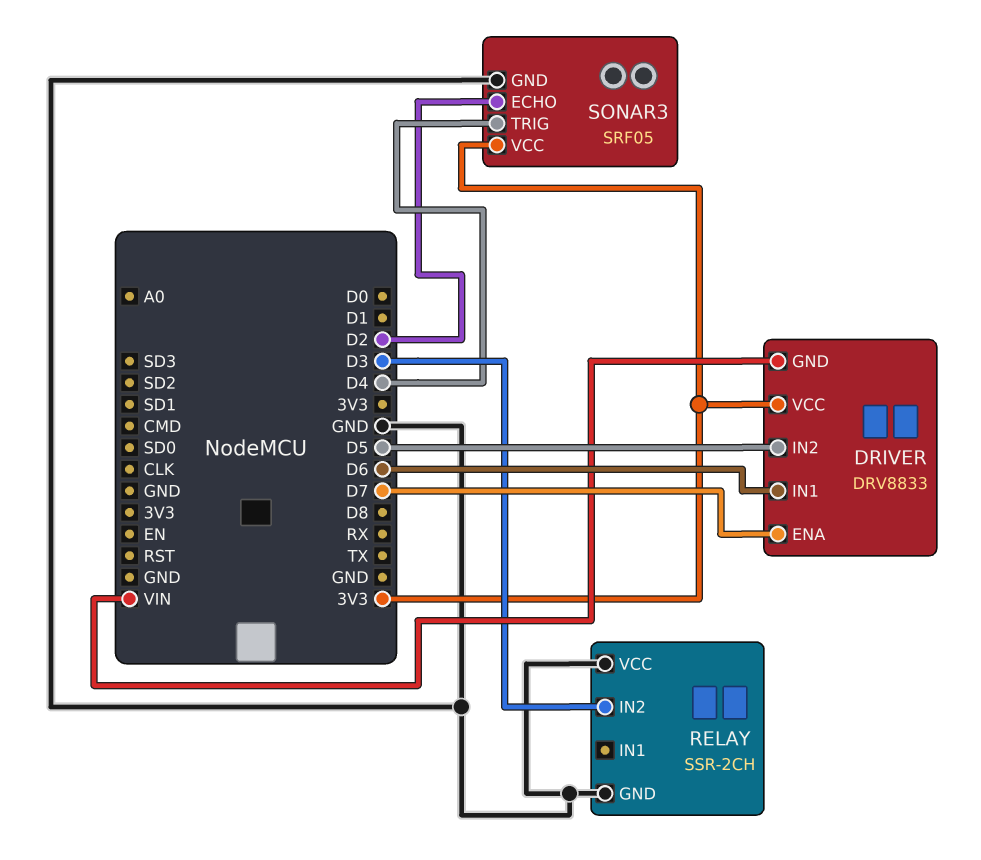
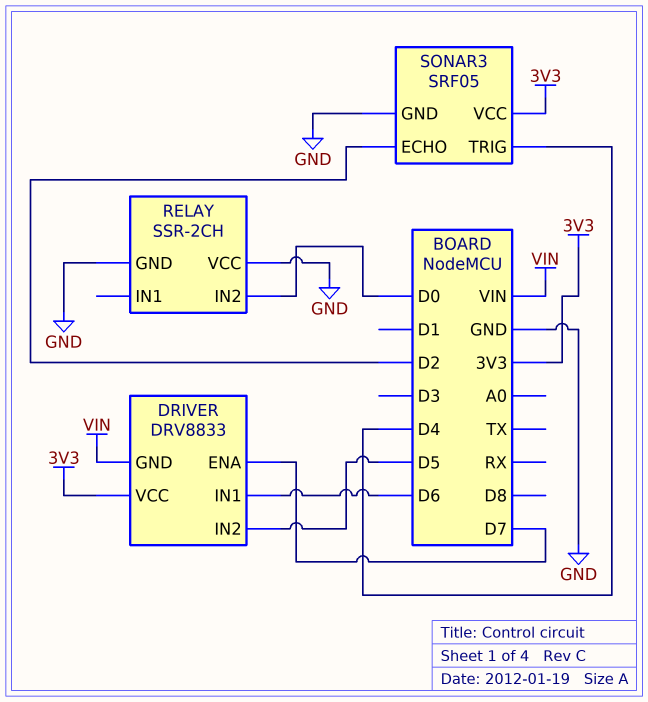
RELAY pin IN2: D3 -> D0

